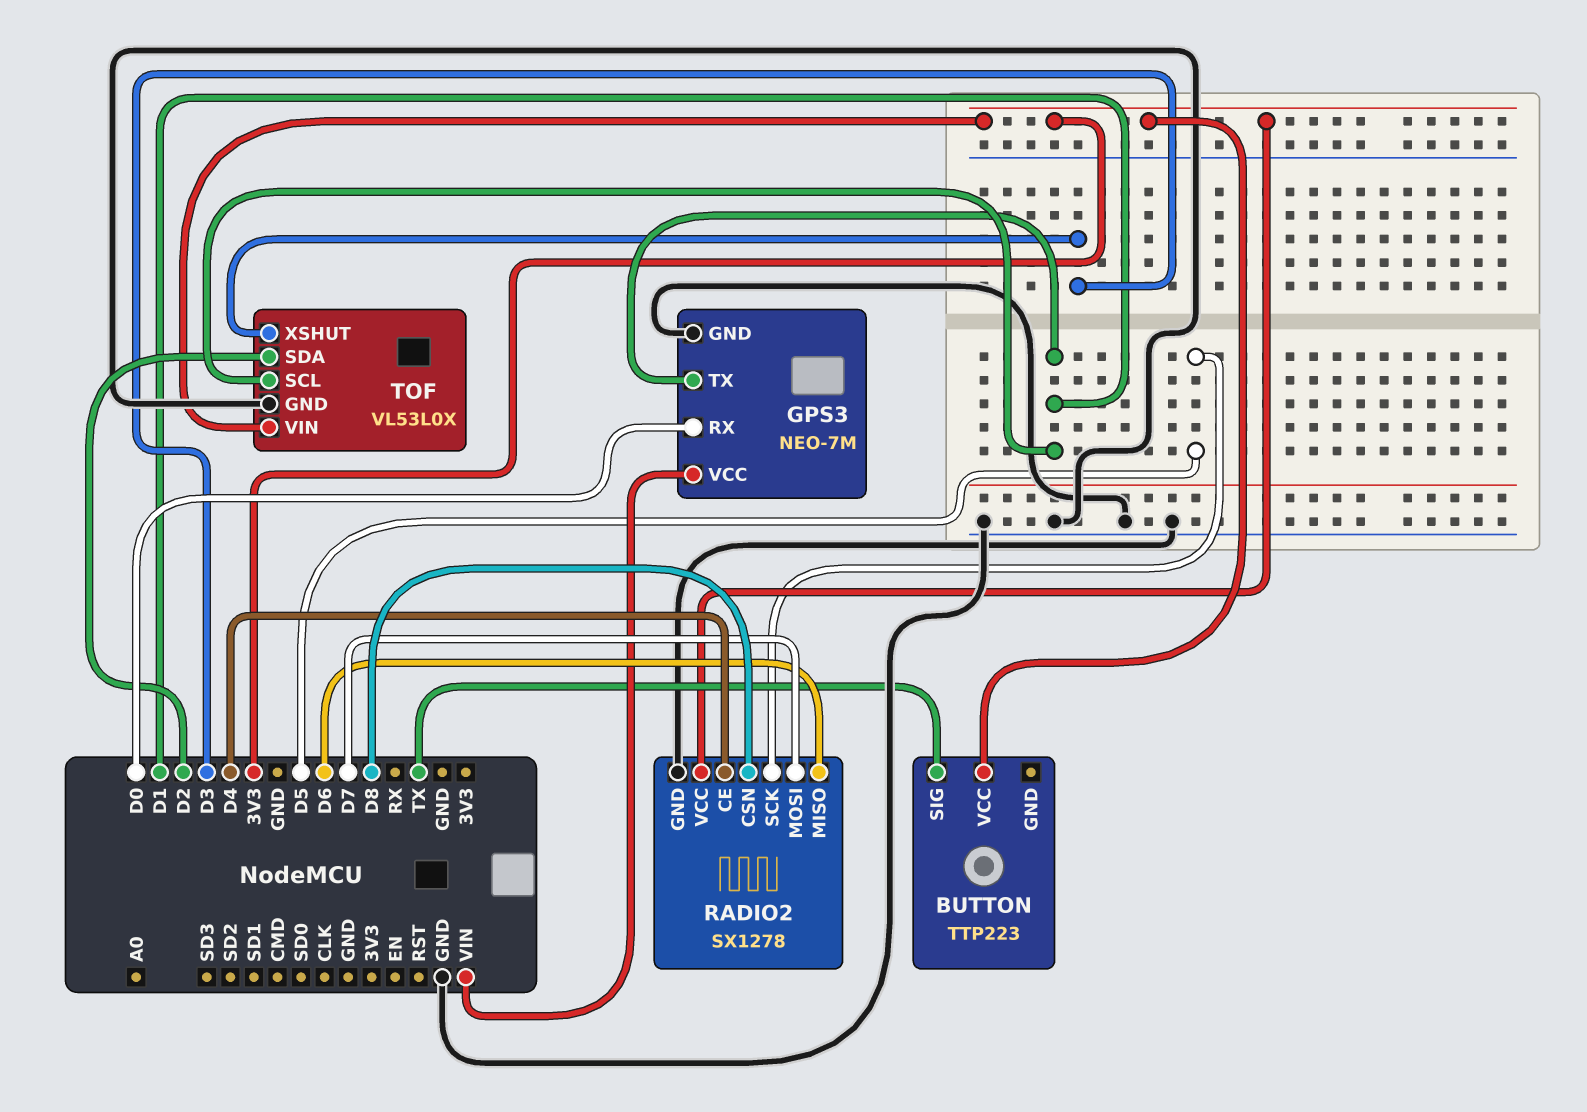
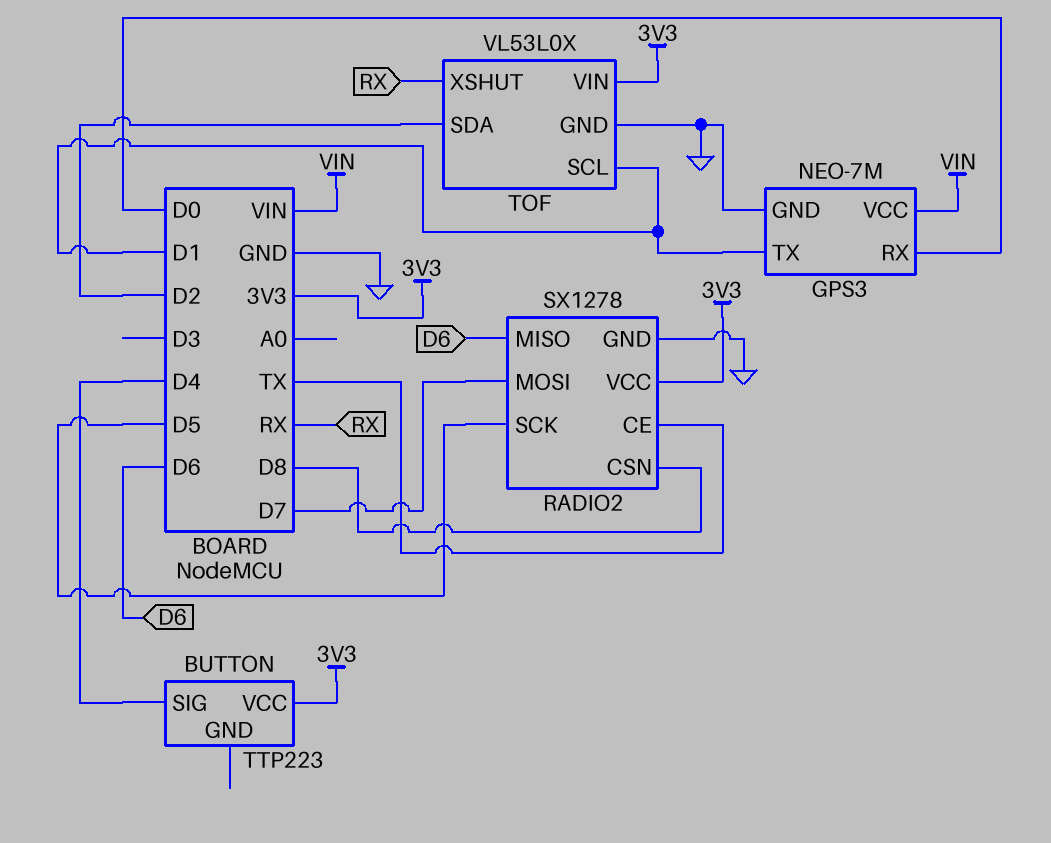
BUTTON pin SIG: TX -> D4
RADIO2 pin CE: D4 -> TX
TOF pin XSHUT: D3 -> RX

